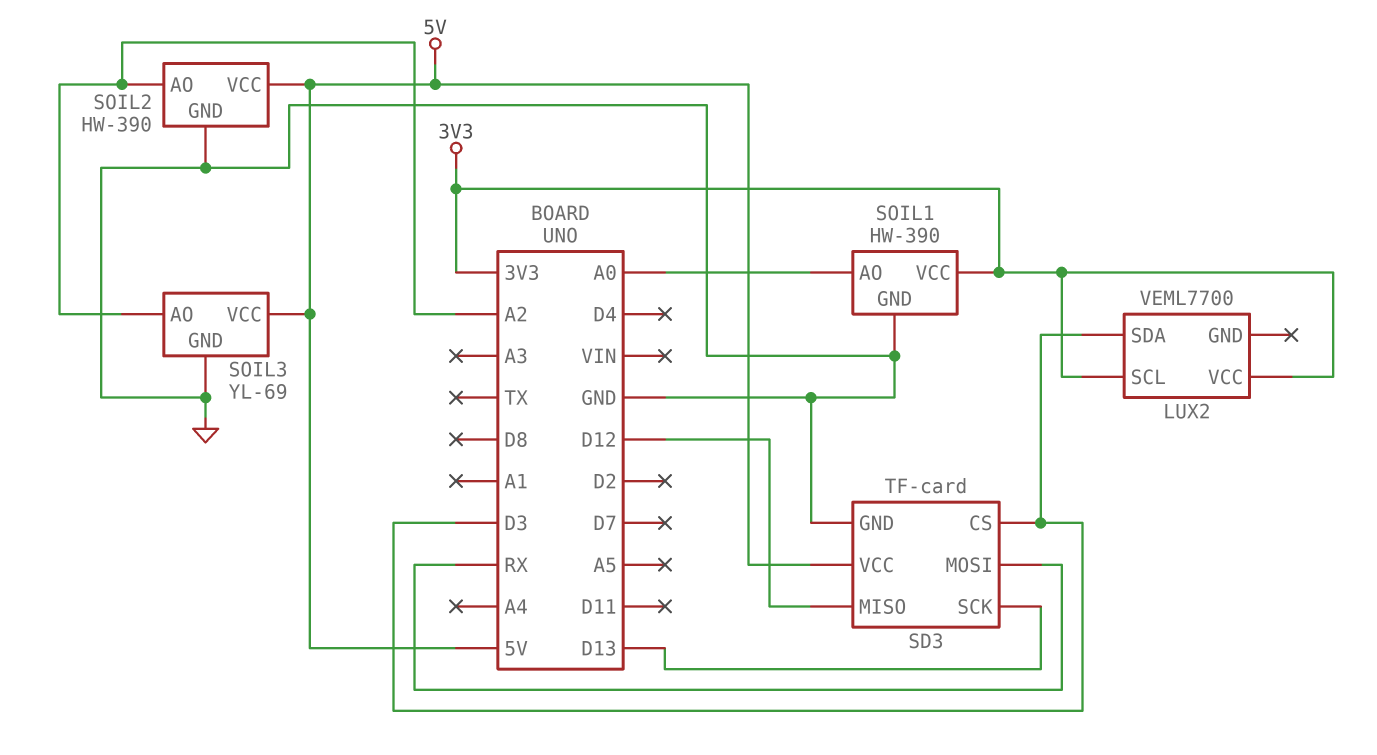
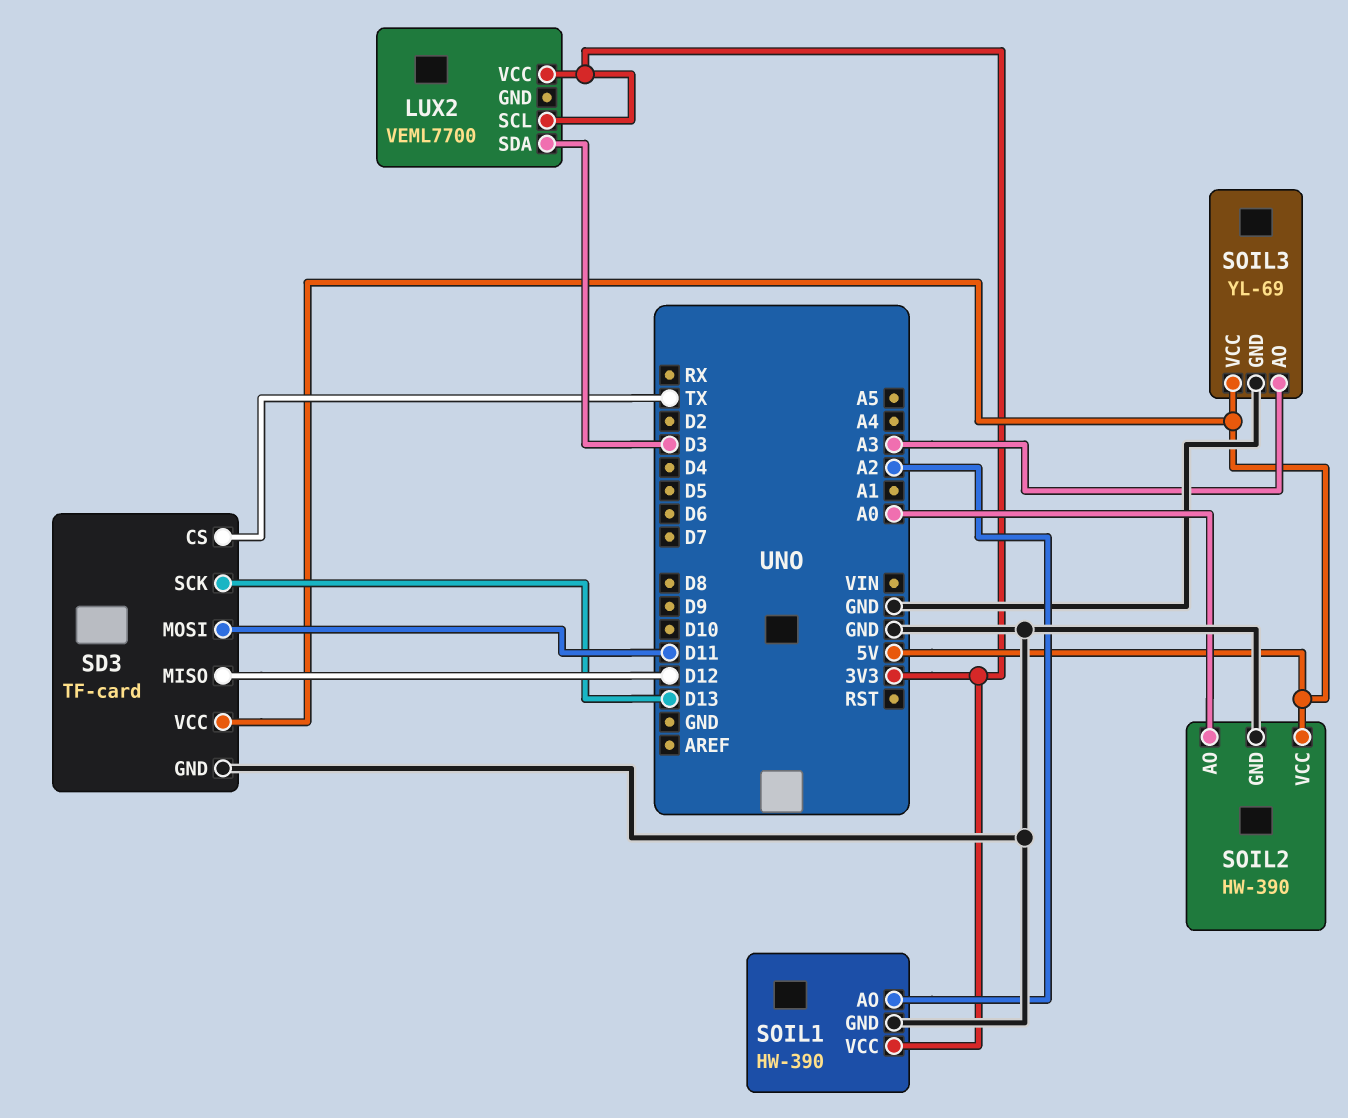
SD3 pin CS: D3 -> TX
SD3 pin MOSI: RX -> D11
SOIL1 pin AO: A0 -> A2
SOIL2 pin AO: A2 -> A0
SOIL3 pin AO: A2 -> A3

